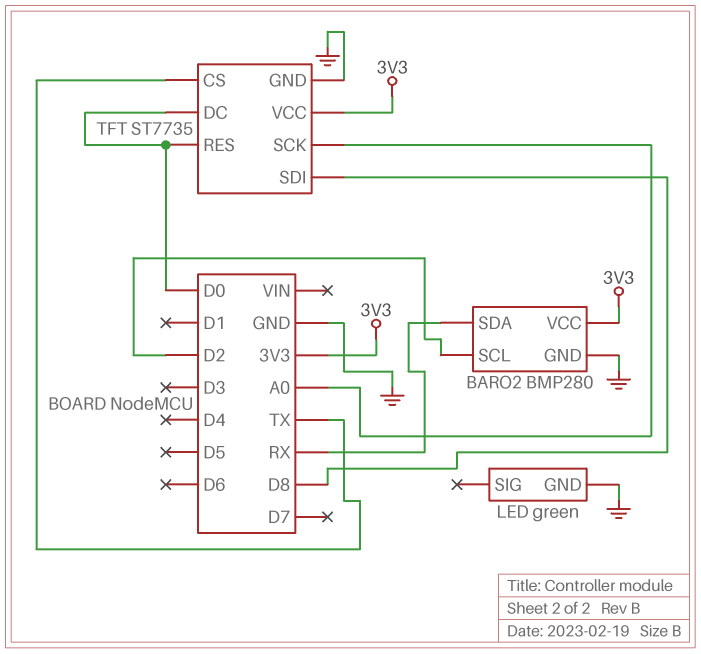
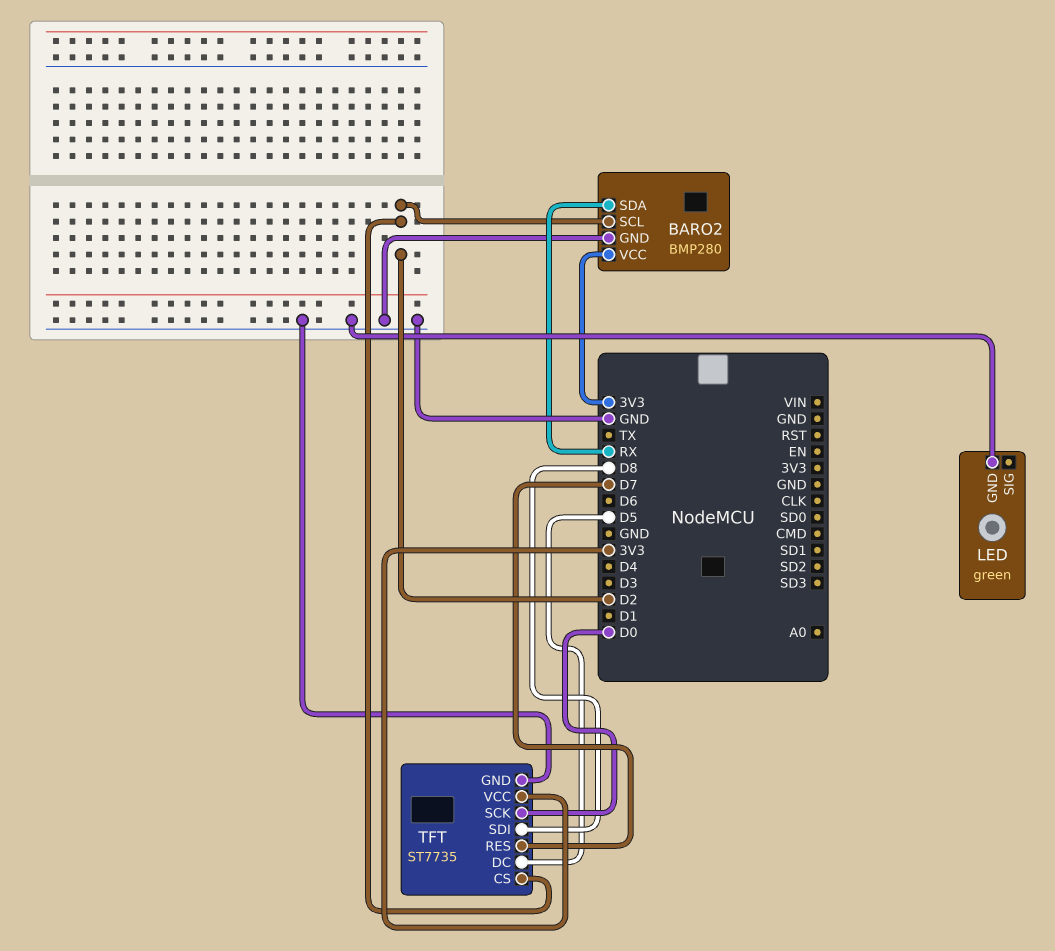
TFT pin CS: TX -> D2
TFT pin DC: D0 -> D5
TFT pin RES: D0 -> D7
TFT pin SCK: A0 -> D0

